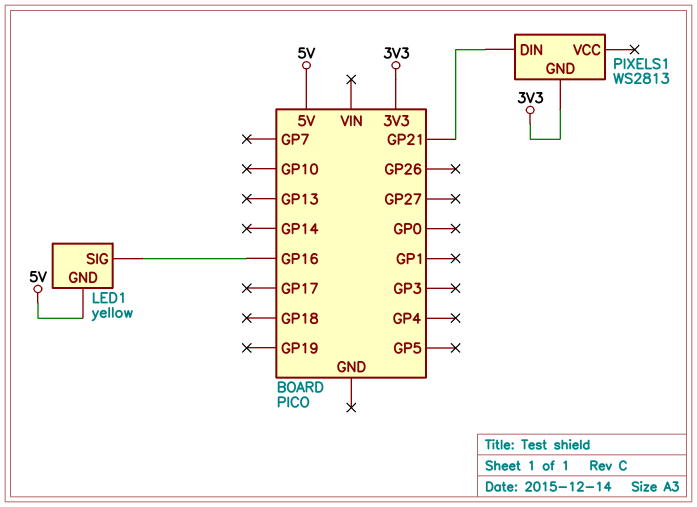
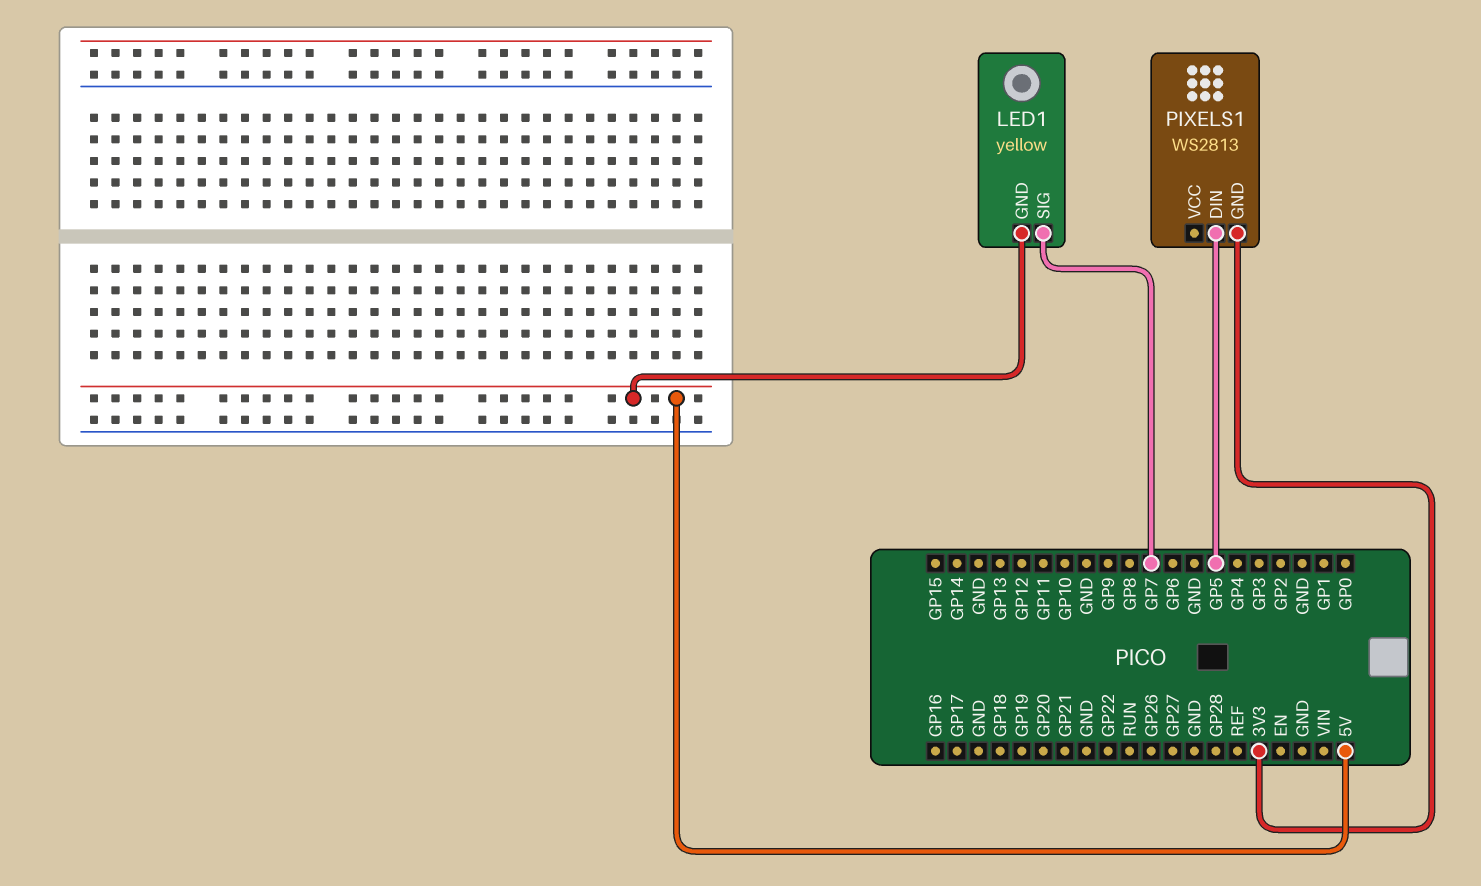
LED1 pin SIG: GP16 -> GP7
PIXELS1 pin DIN: GP21 -> GP5

